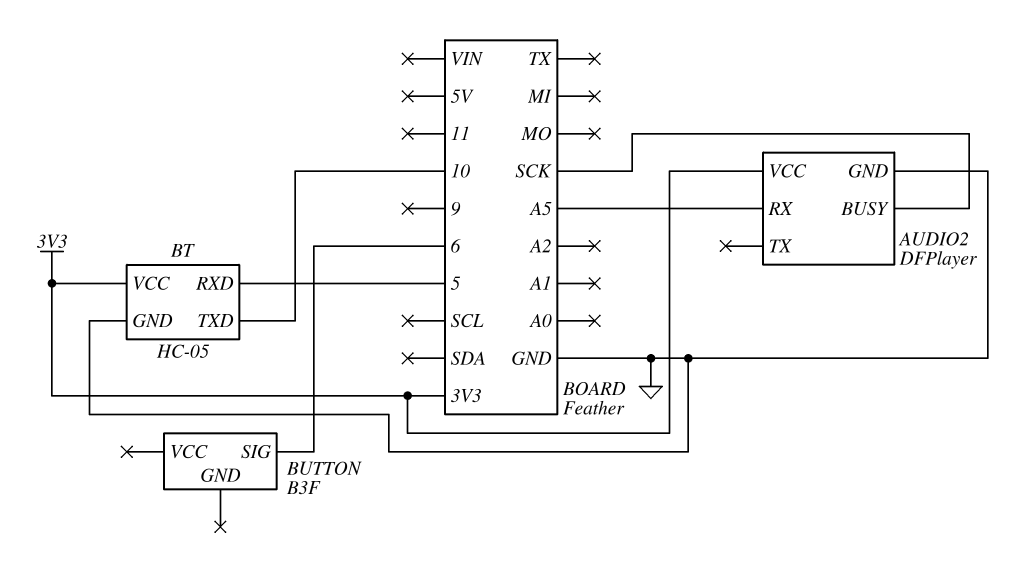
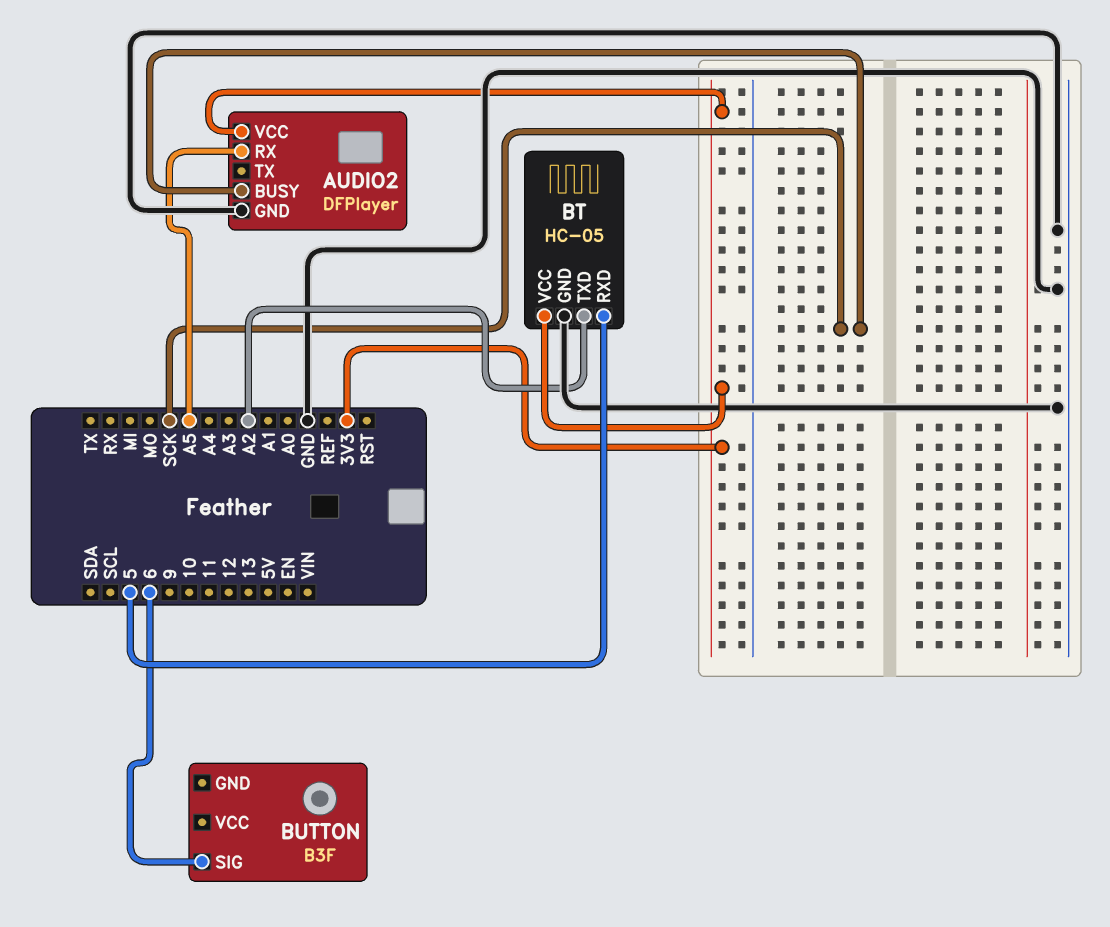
BT pin TXD: 10 -> A2

